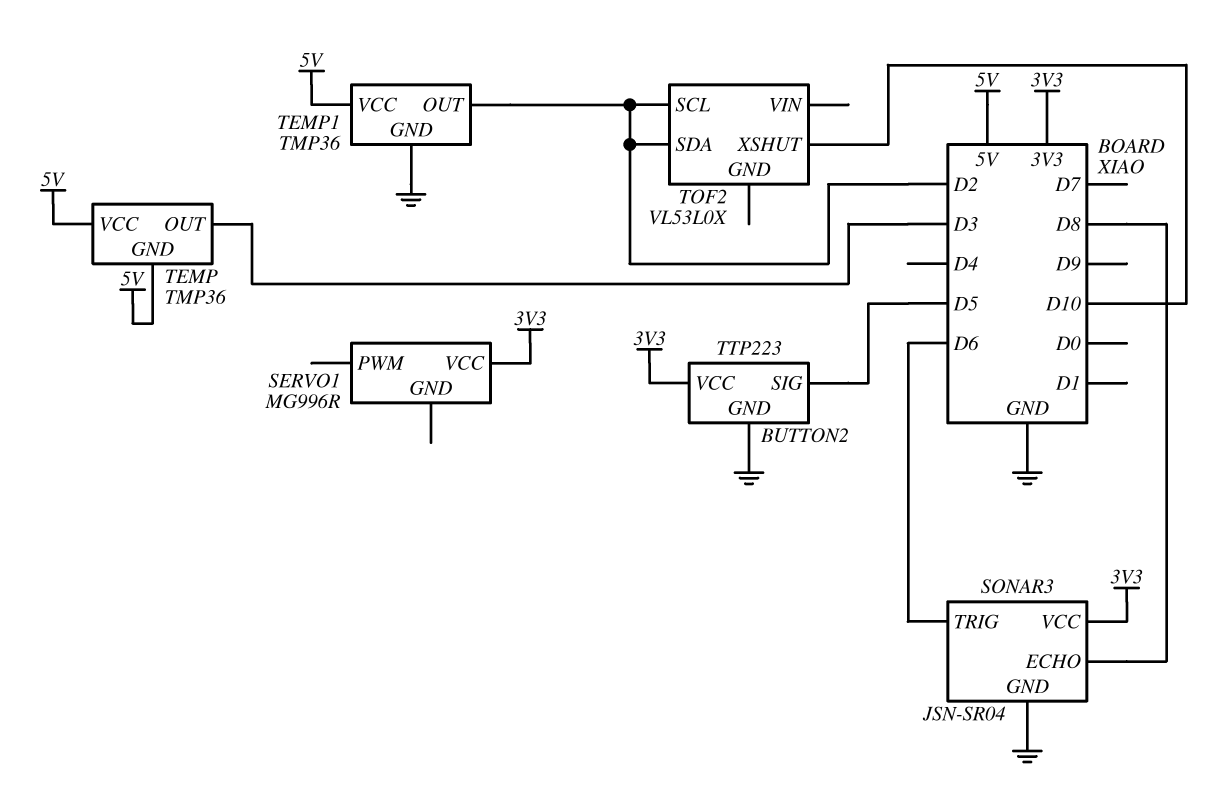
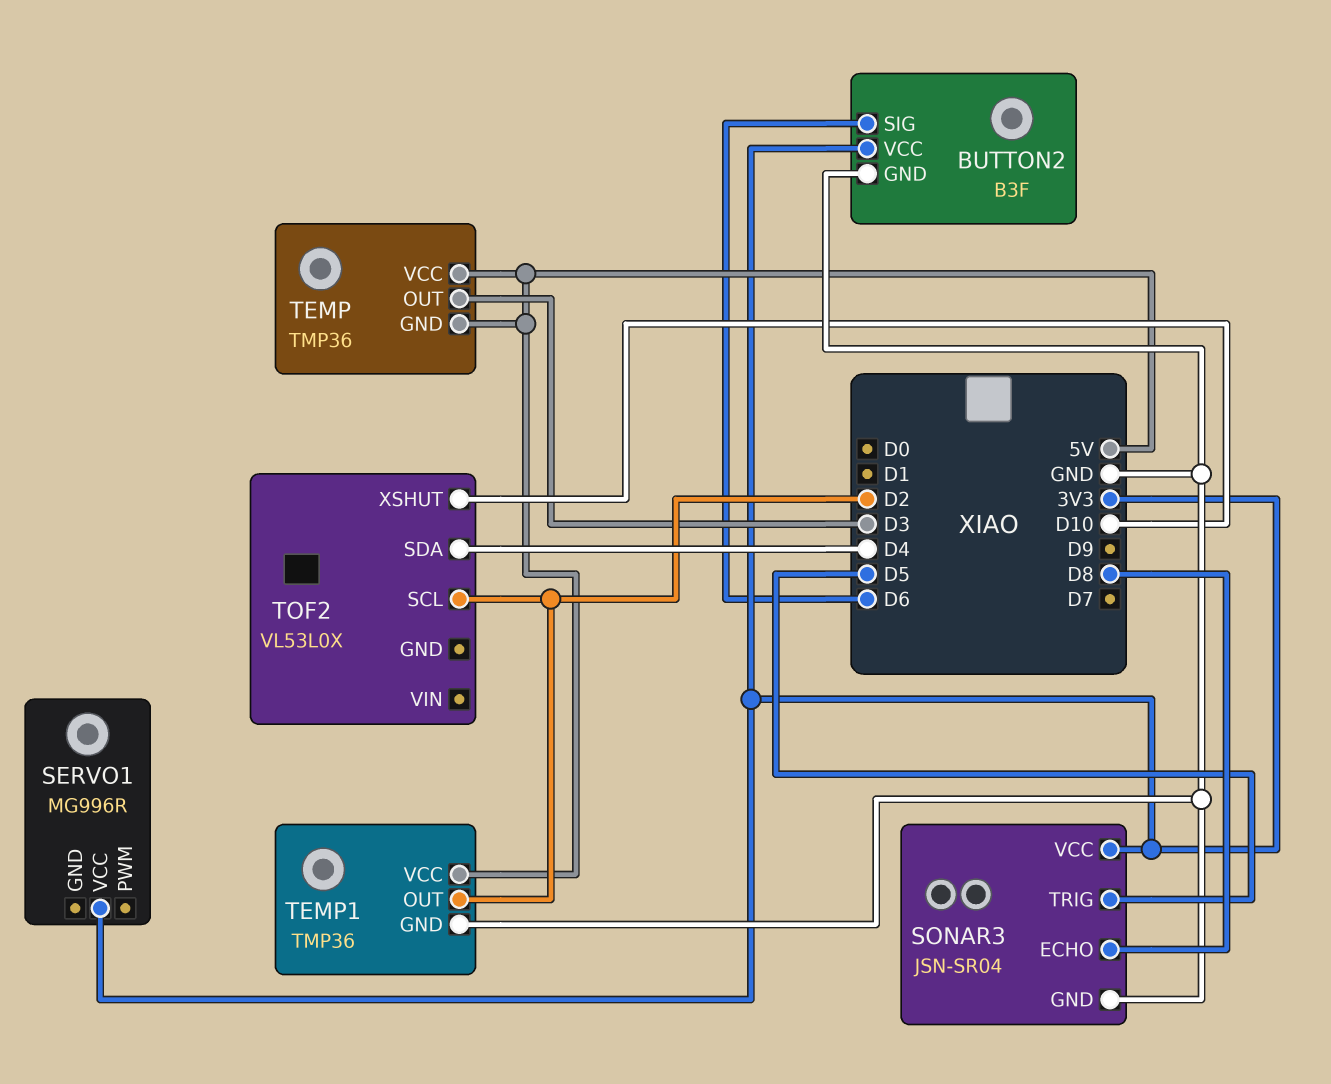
BUTTON2: TTP223 -> B3F
BUTTON2 pin SIG: D5 -> D6
SONAR3 pin TRIG: D6 -> D5
TOF2 pin SDA: D2 -> D4

